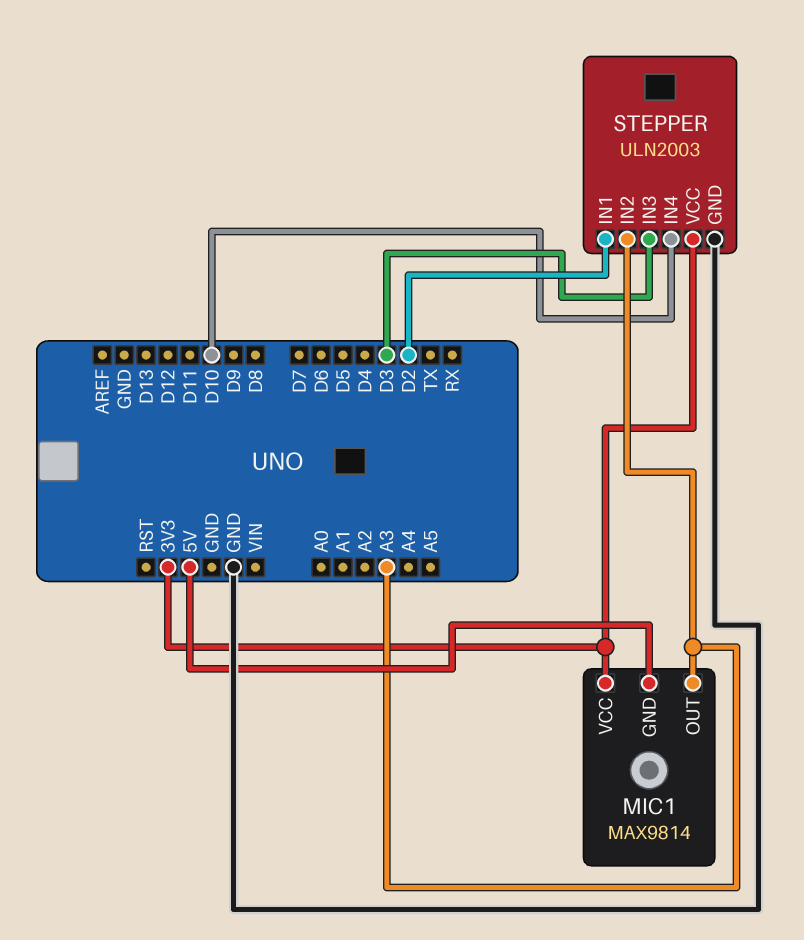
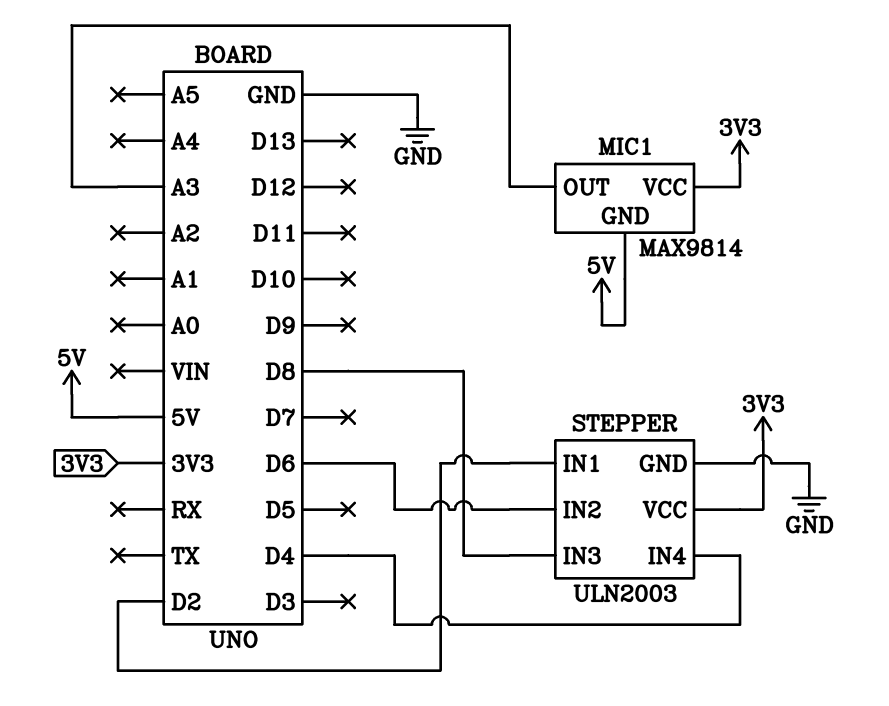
STEPPER pin IN2: A3 -> D6
STEPPER pin IN3: D3 -> D8
STEPPER pin IN4: D10 -> D4

